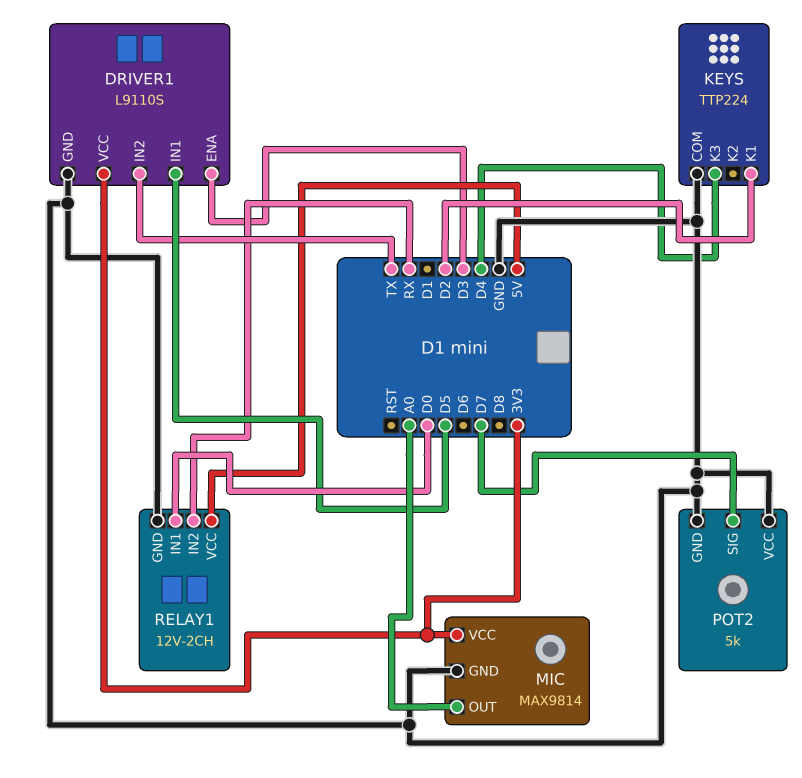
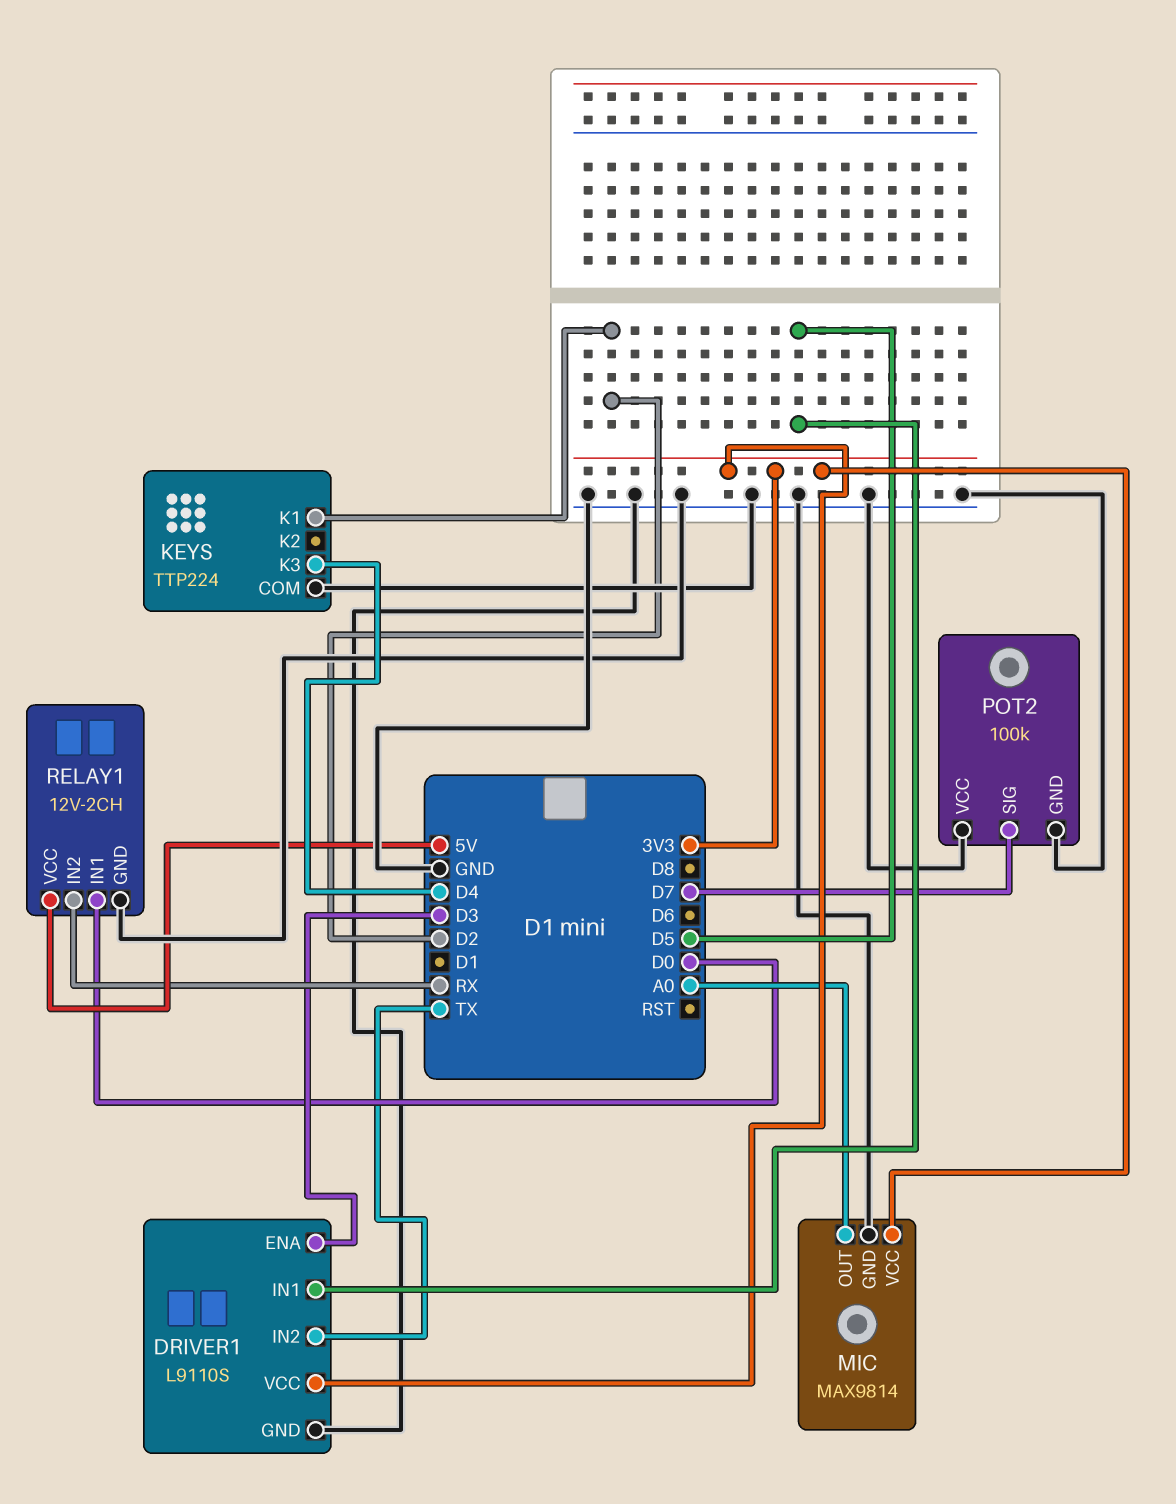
POT2: 5k -> 100k

